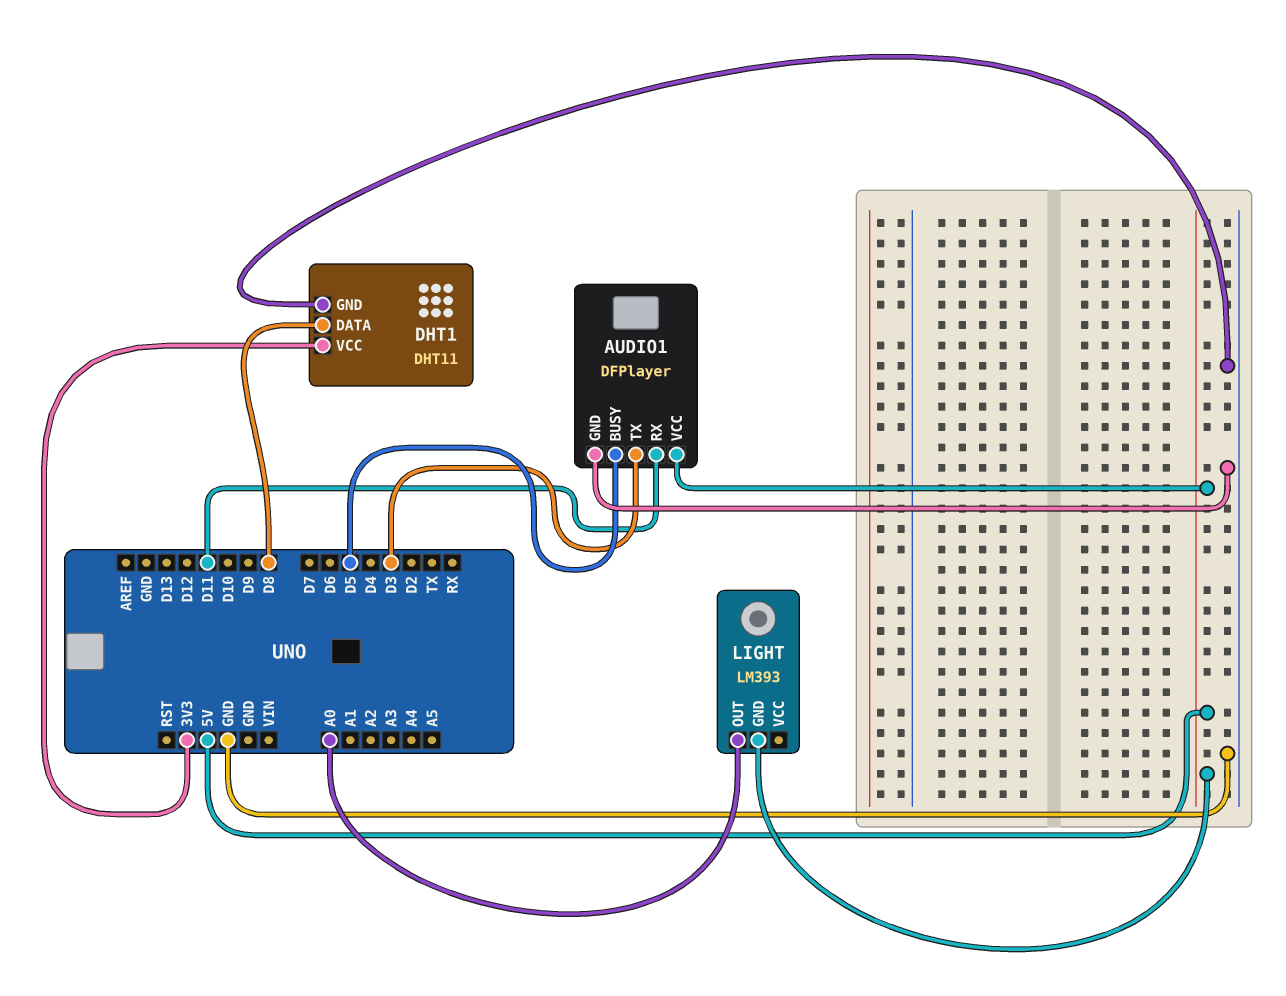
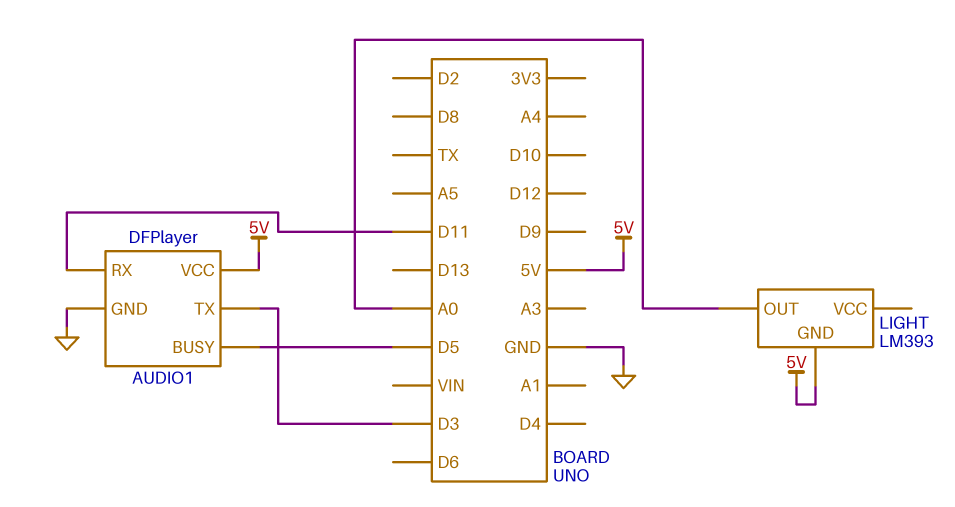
DHT1: DHT11 -> none
DHT1 pin DATA: D8 -> none
DHT1 pin GND: GND -> none
DHT1 pin VCC: 3V3 -> none

